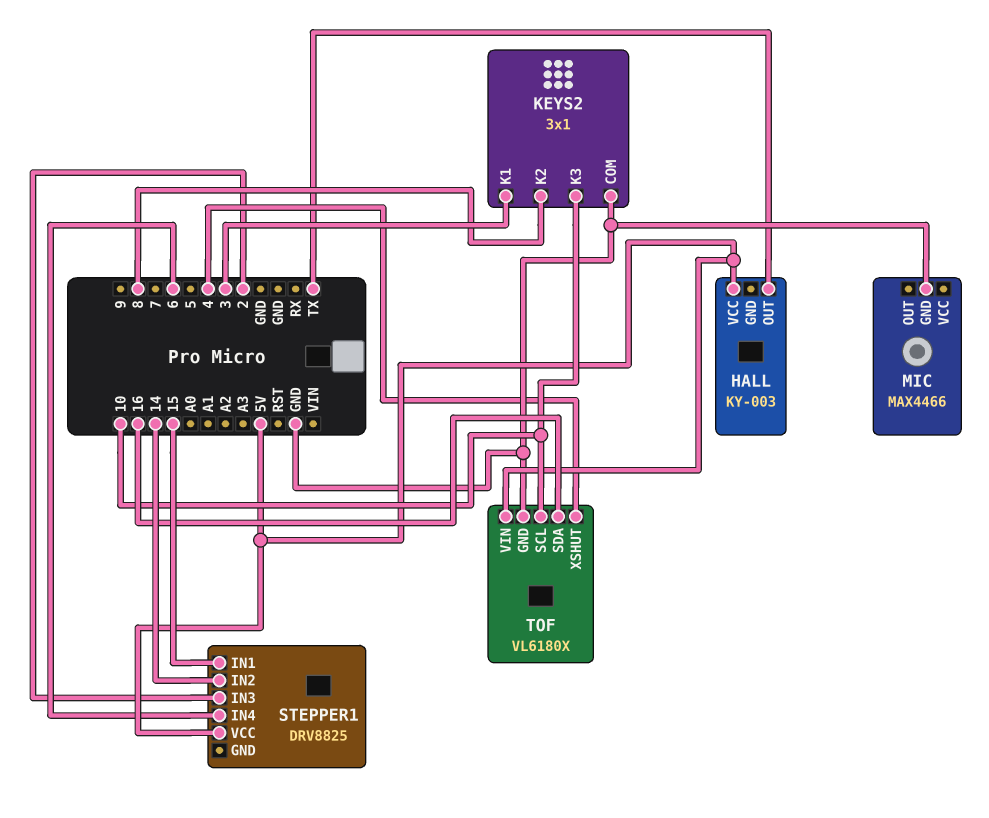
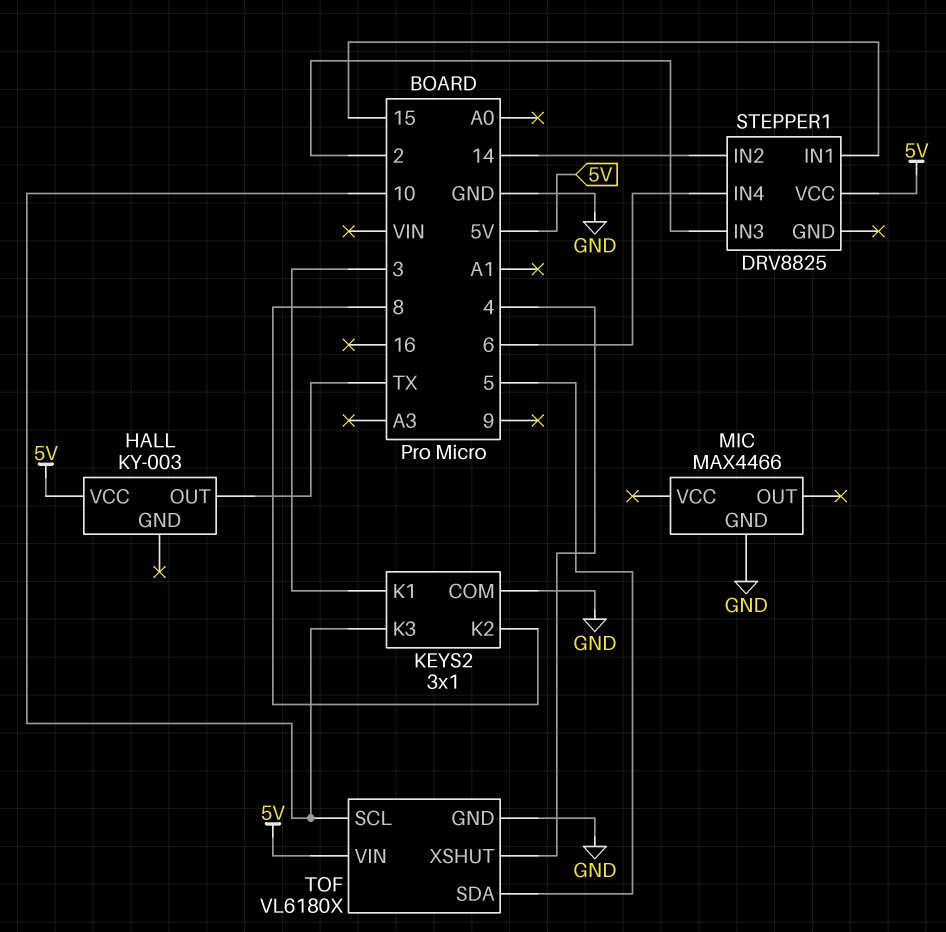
TOF pin SDA: 16 -> 5

